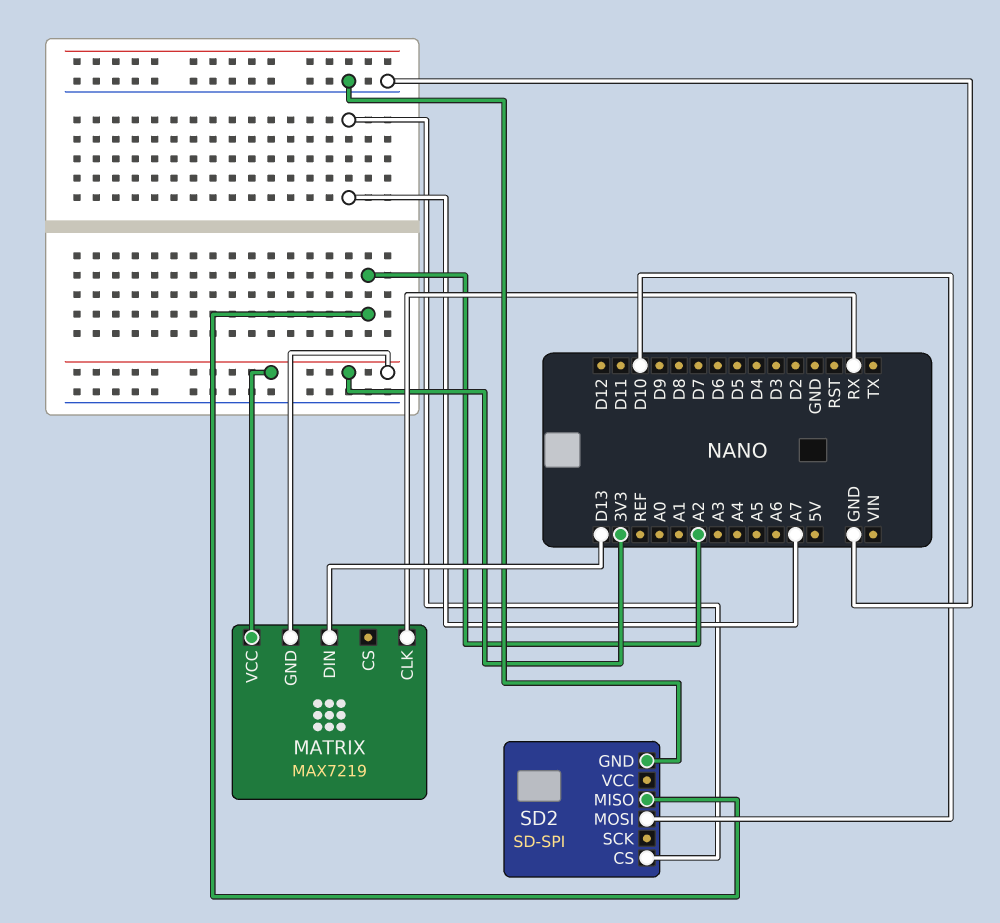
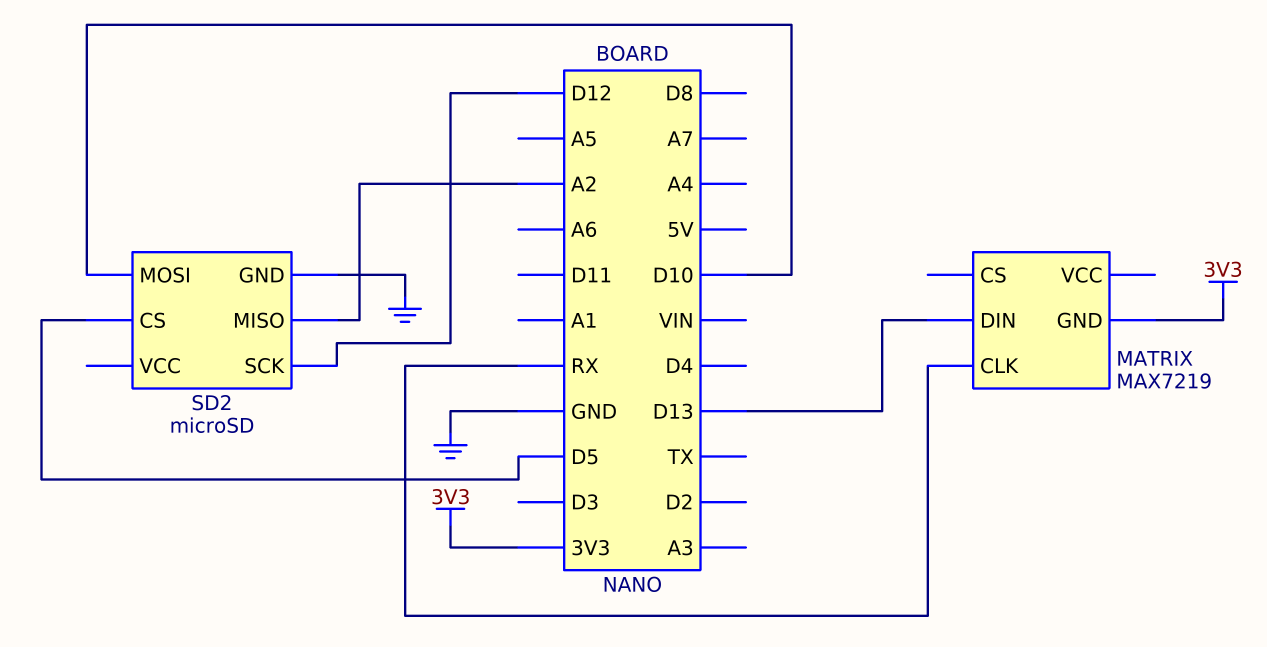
MATRIX pin VCC: 3V3 -> none
SD2: SD-SPI -> microSD
SD2 pin CS: A7 -> D5
SD2 pin SCK: none -> D12

